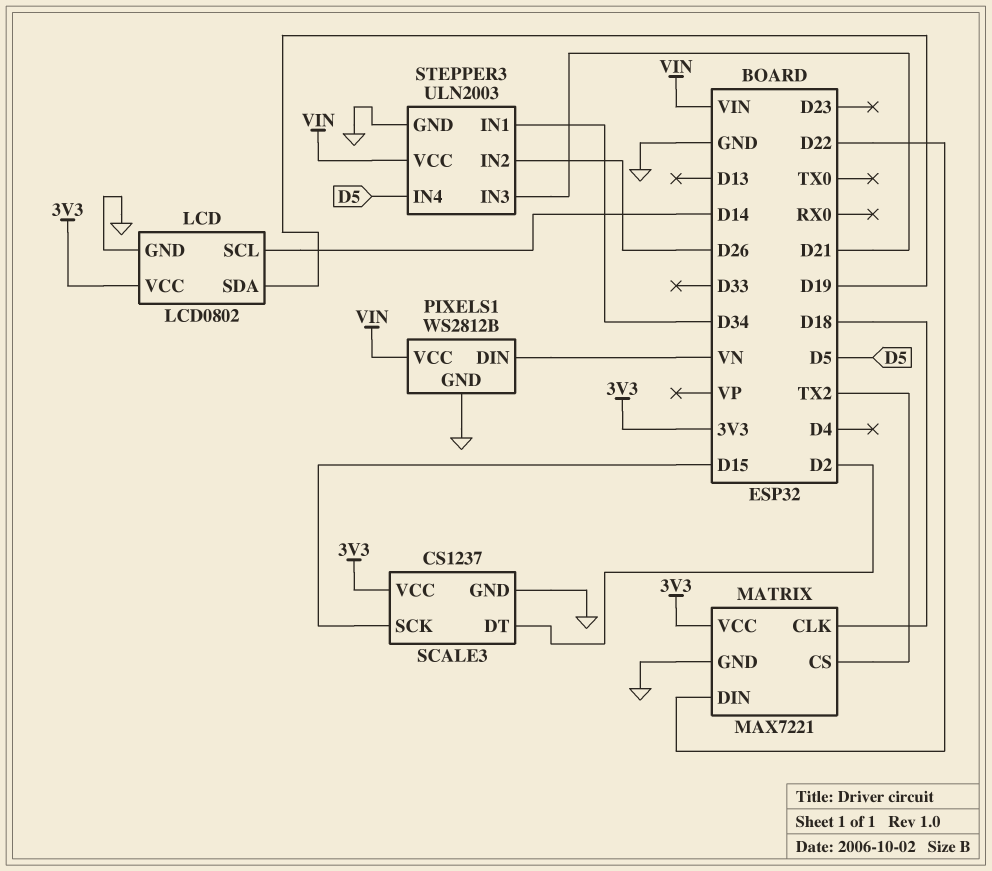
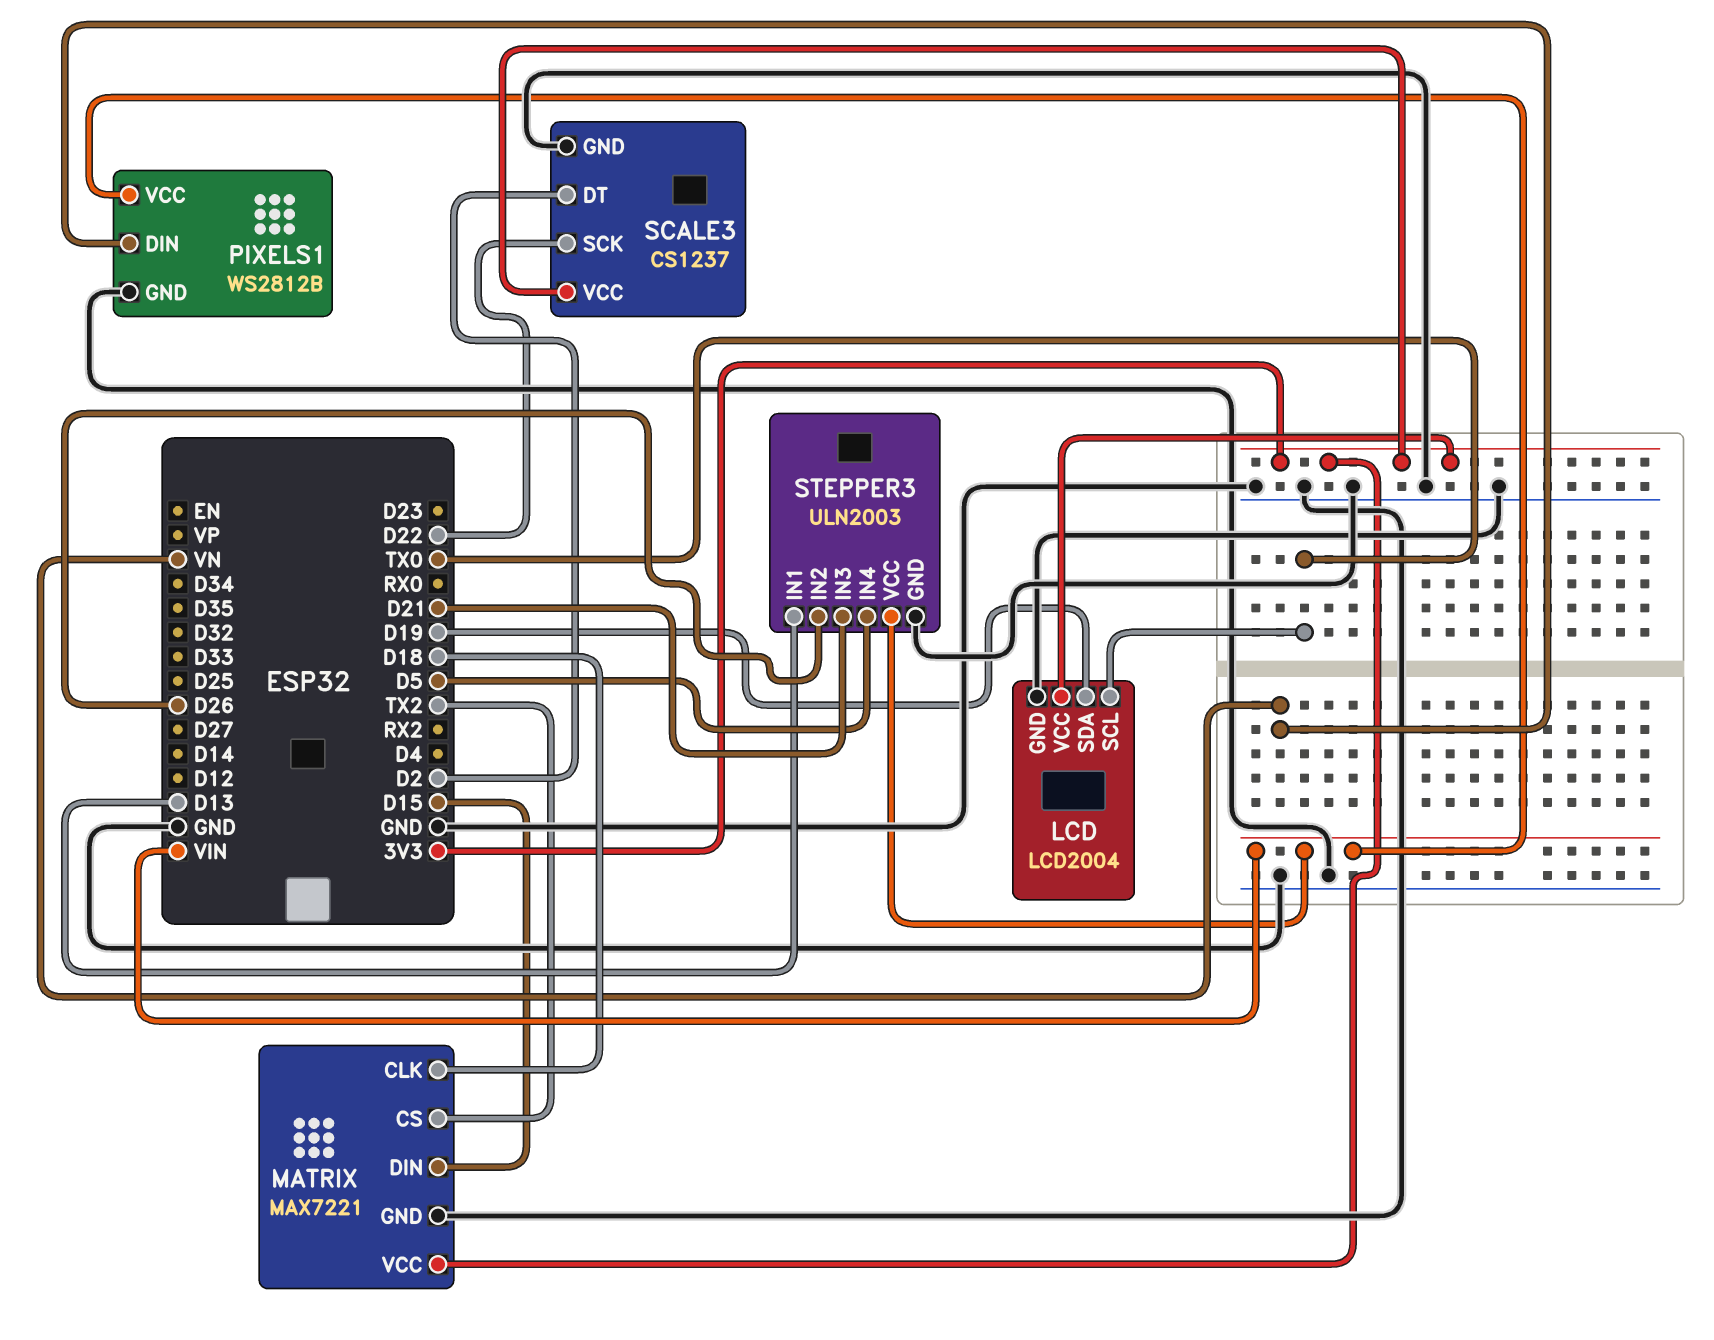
LCD: LCD0802 -> LCD2004
LCD pin SCL: D14 -> TX0
MATRIX pin DIN: D22 -> D15
SCALE3 pin SCK: D15 -> D22
STEPPER3 pin IN1: D34 -> D13

